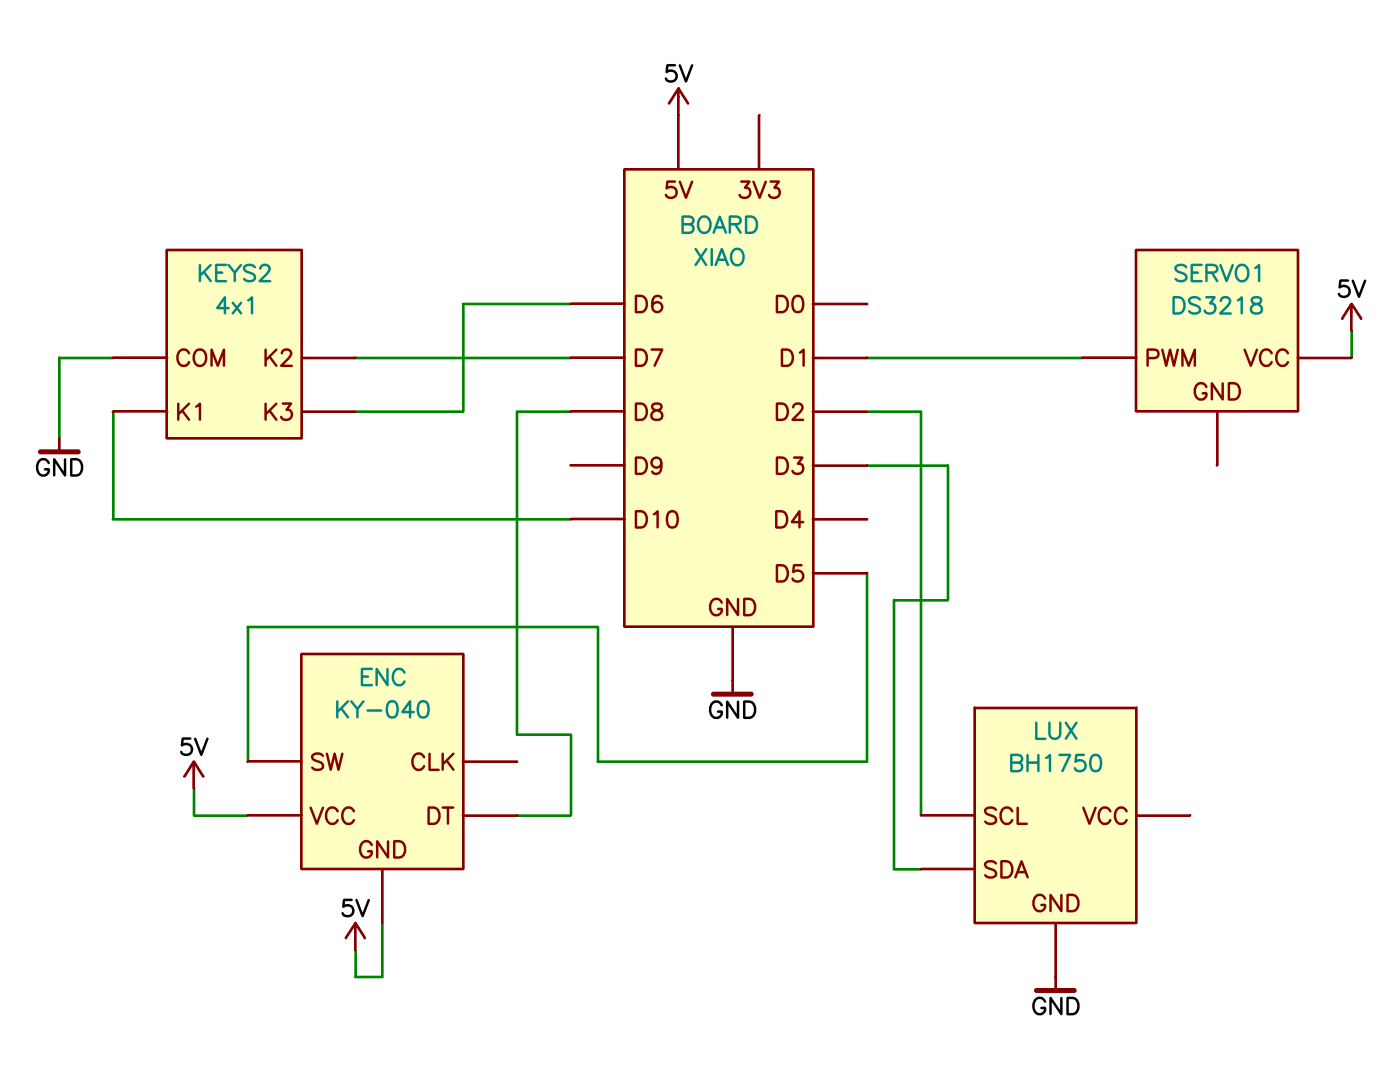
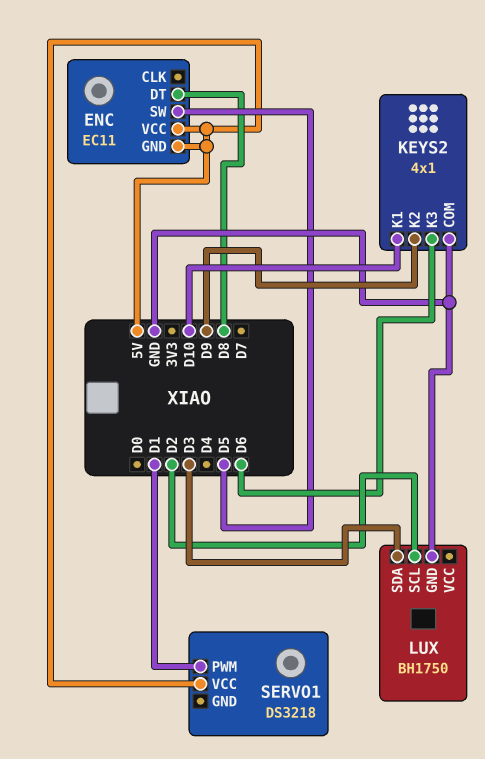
ENC: KY-040 -> EC11
KEYS2 pin K2: D7 -> D9

